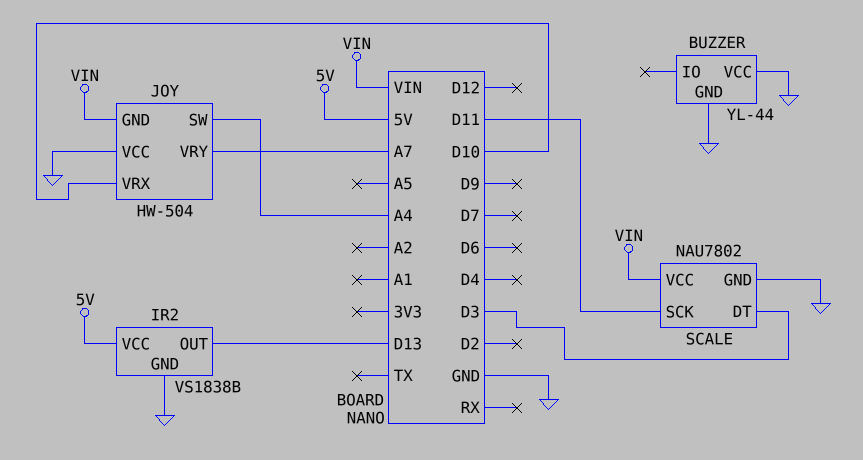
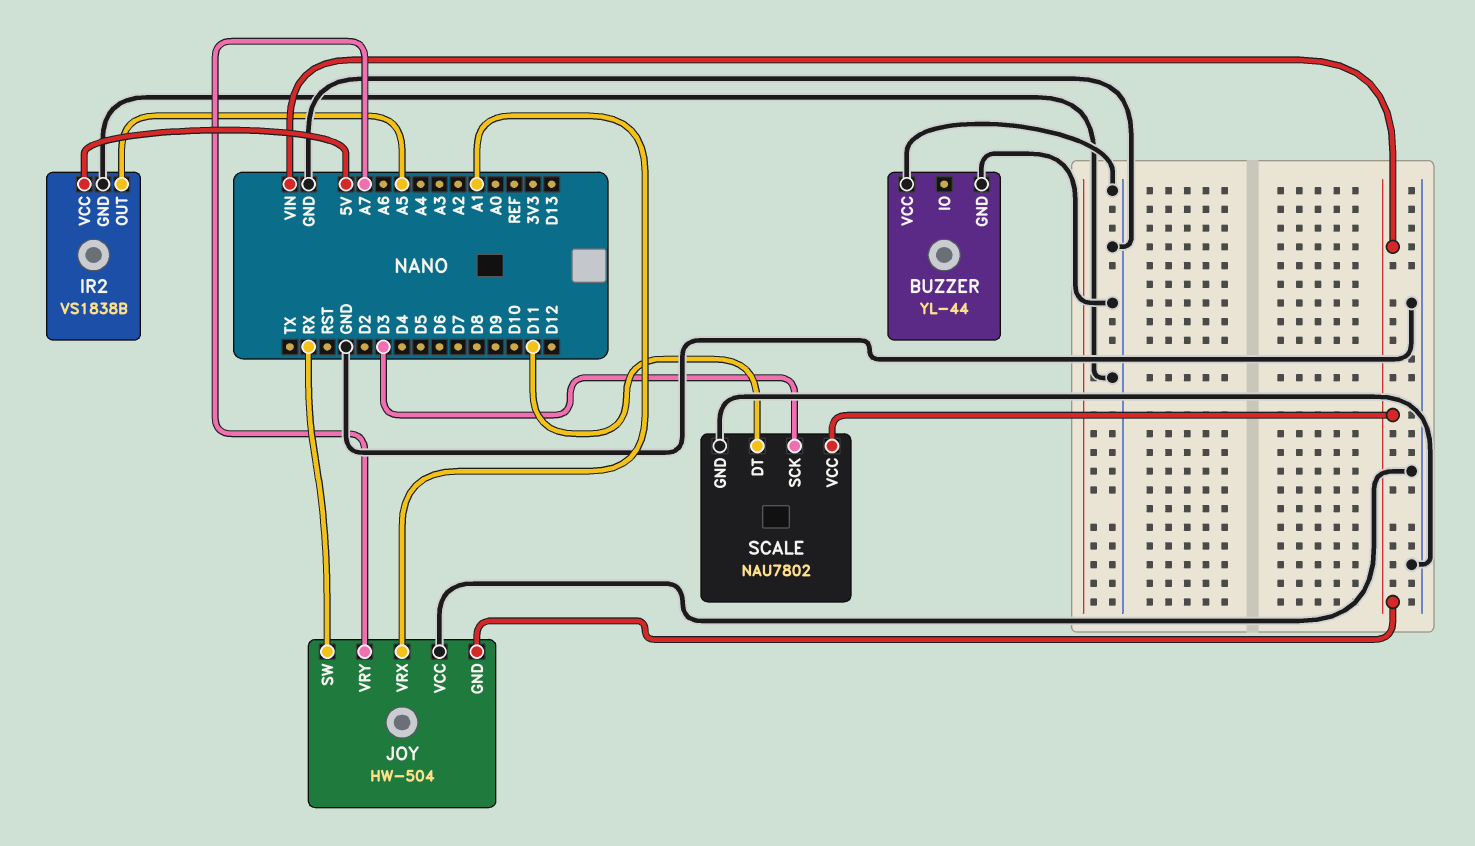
IR2 pin OUT: D13 -> A5
JOY pin SW: A4 -> RX
JOY pin VRX: D10 -> A1
SCALE pin DT: D3 -> D11
SCALE pin SCK: D11 -> D3

